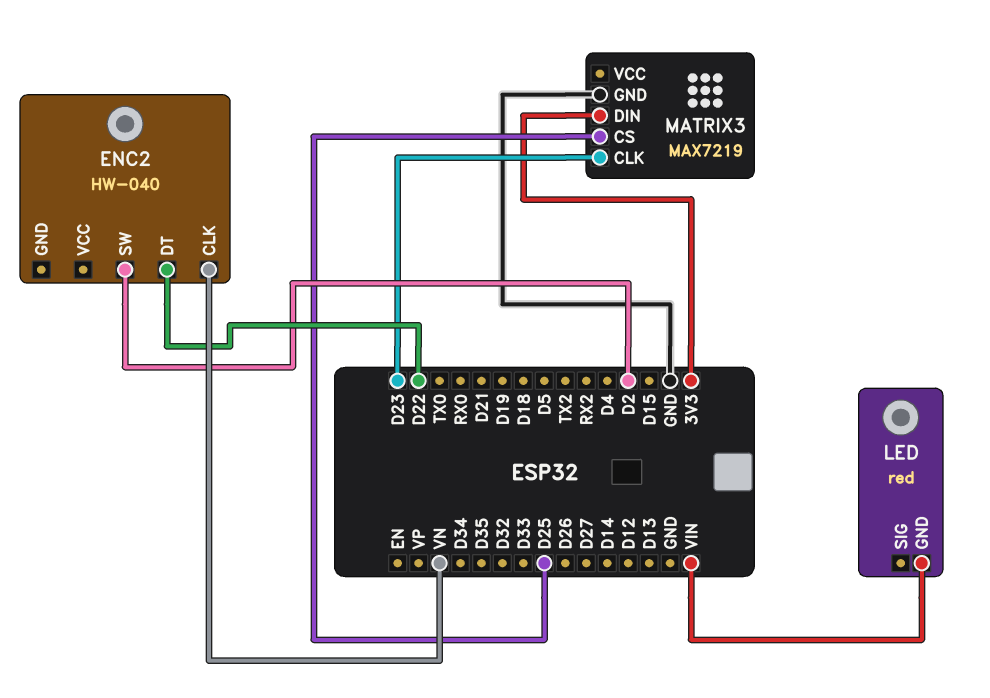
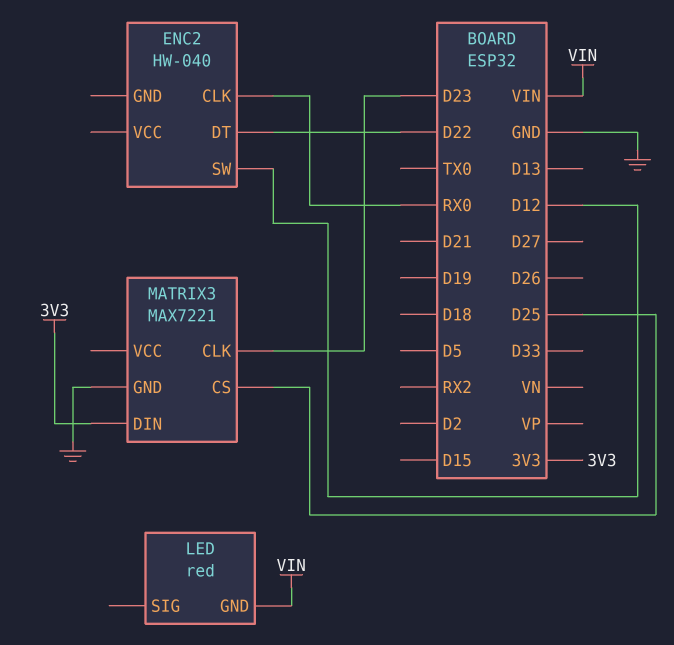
ENC2 pin CLK: VN -> RX0
ENC2 pin SW: D2 -> D12
MATRIX3: MAX7219 -> MAX7221

